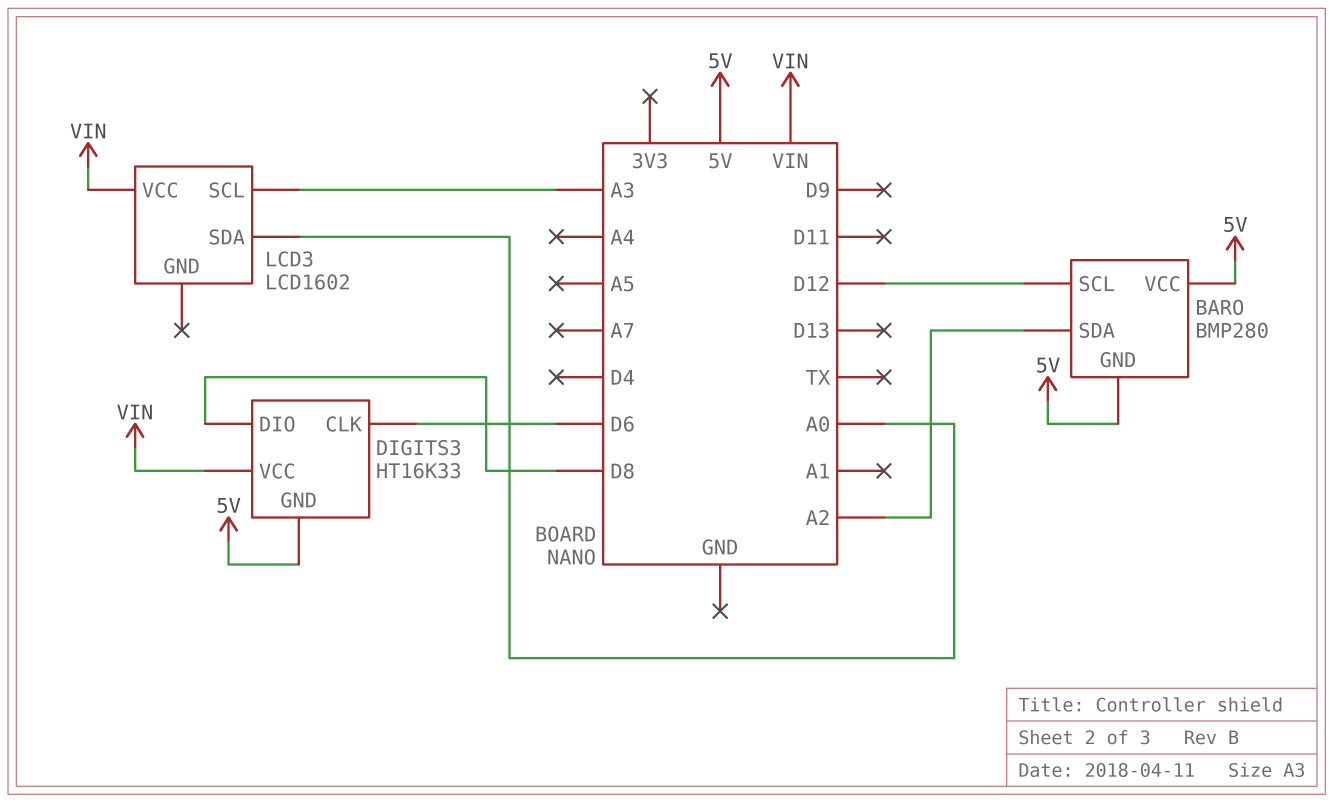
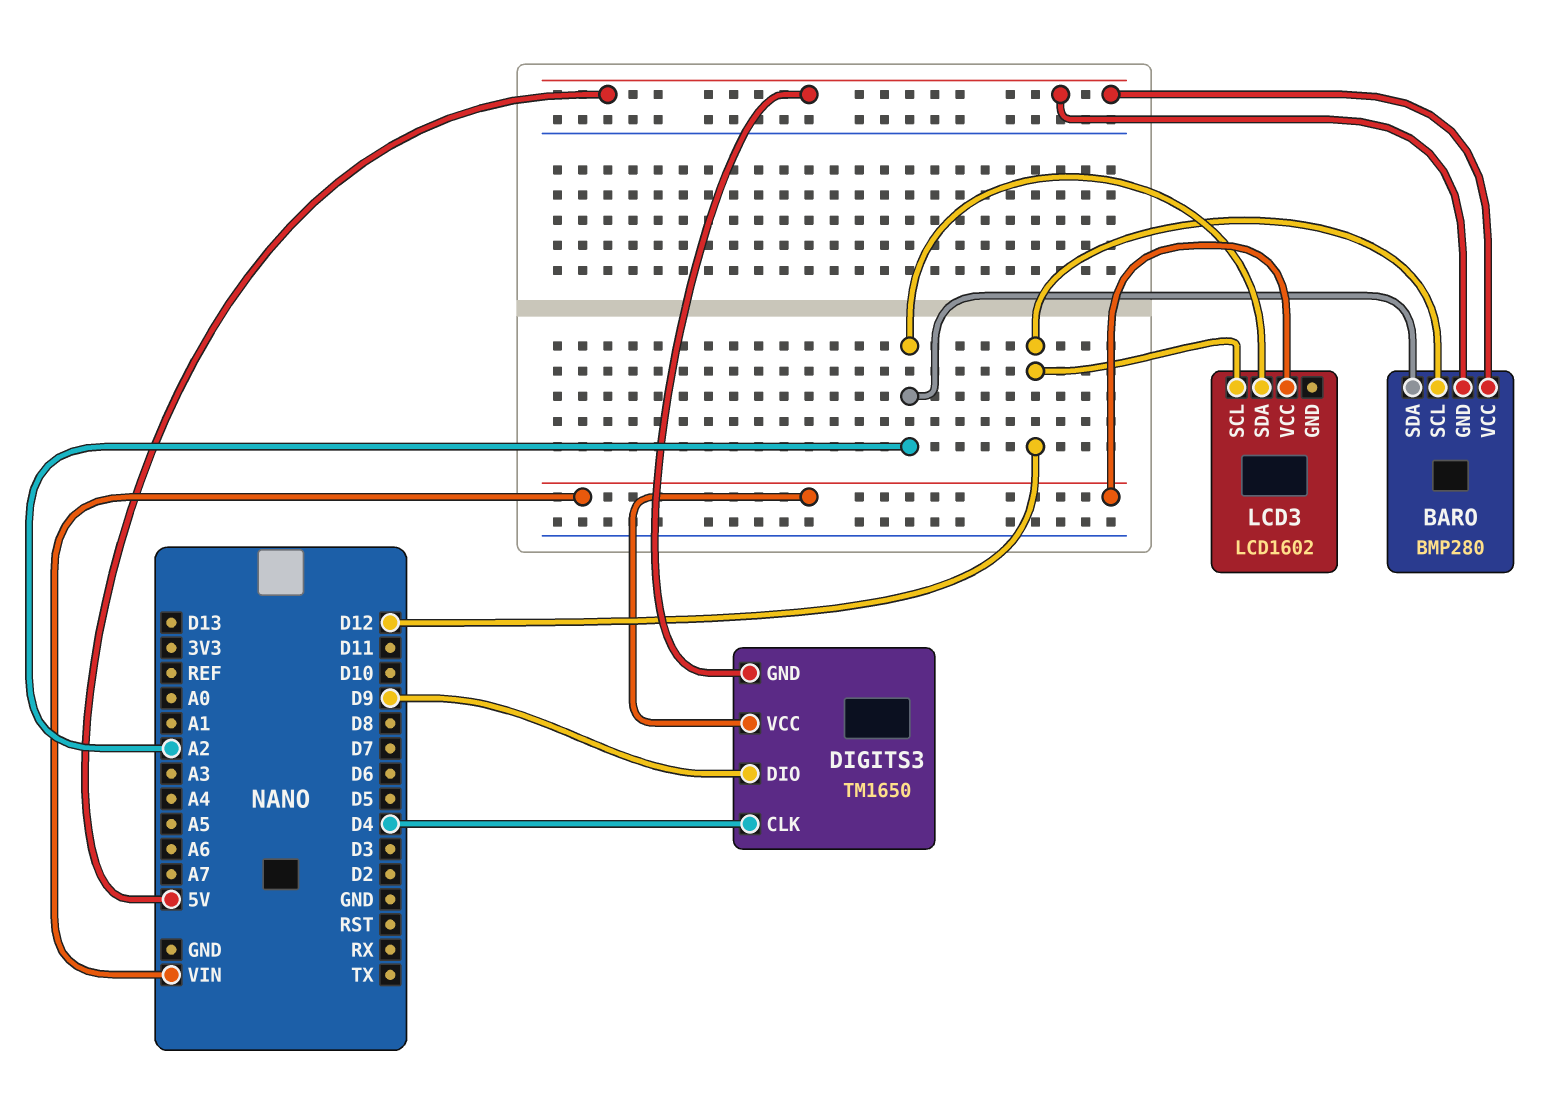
DIGITS3: HT16K33 -> TM1650
DIGITS3 pin CLK: D6 -> D4
DIGITS3 pin DIO: D8 -> D9
LCD3 pin SCL: A3 -> D12
LCD3 pin SDA: A0 -> A2

